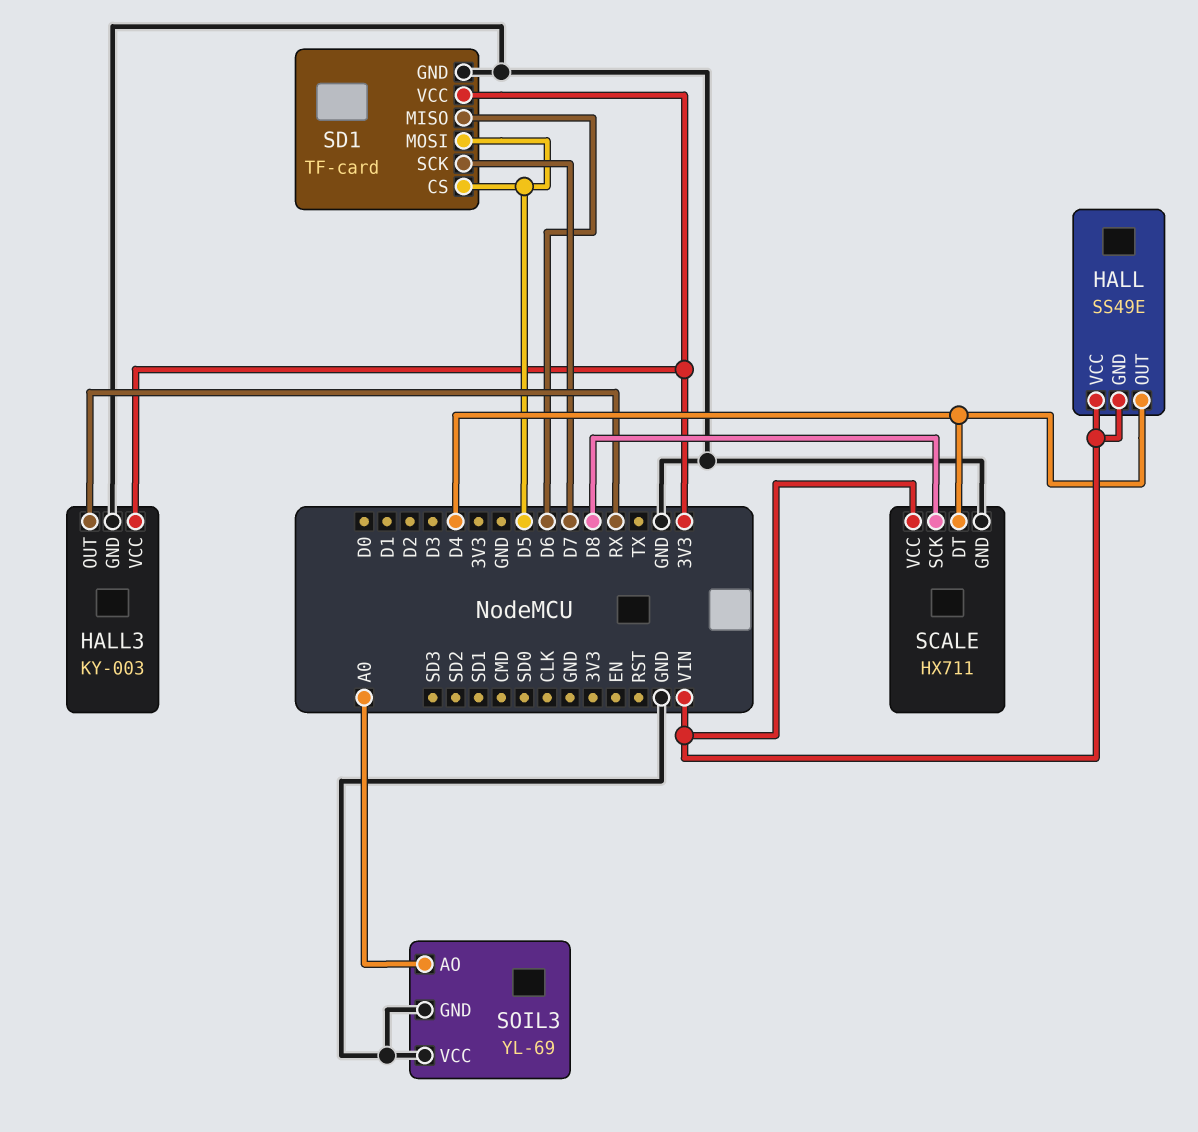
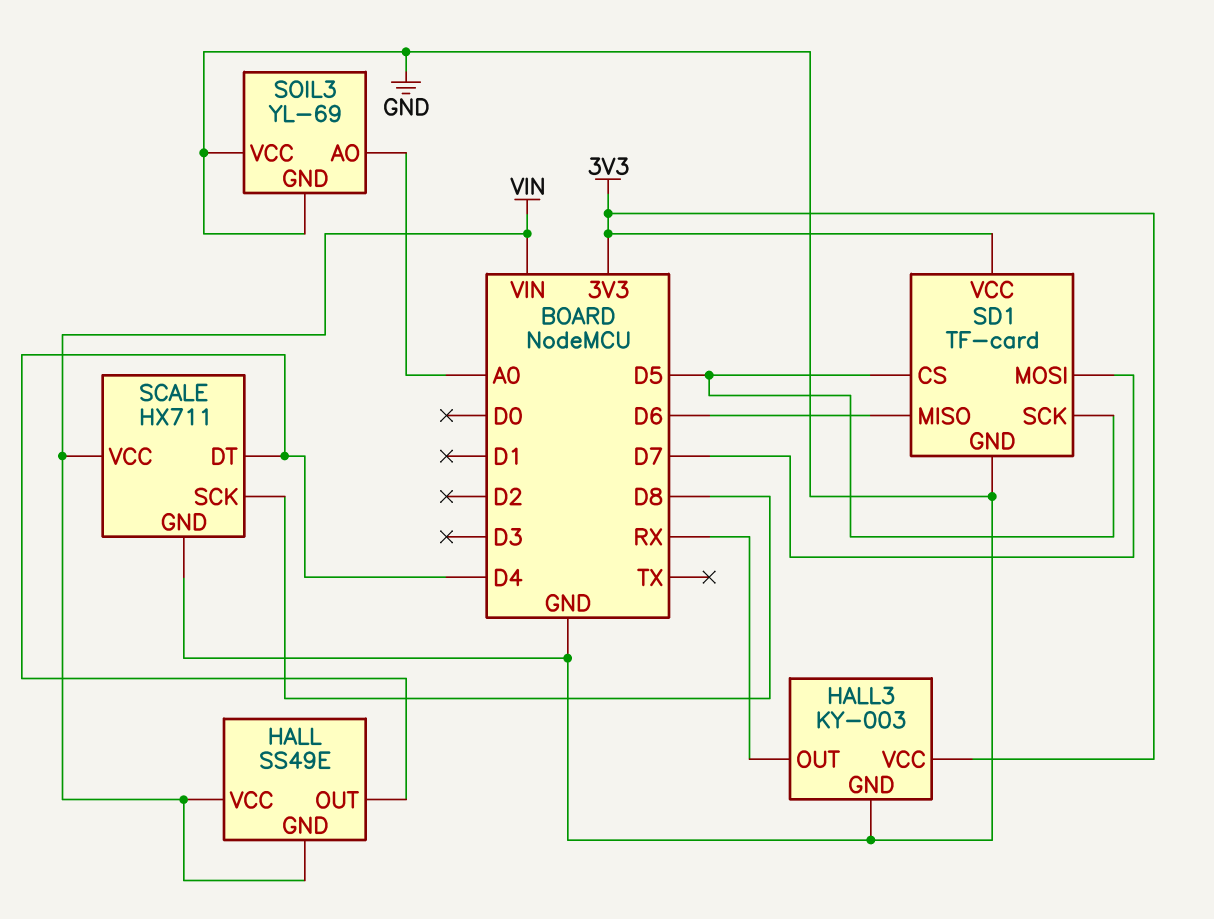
SD1 pin MOSI: D5 -> D7
SD1 pin SCK: D7 -> D5

